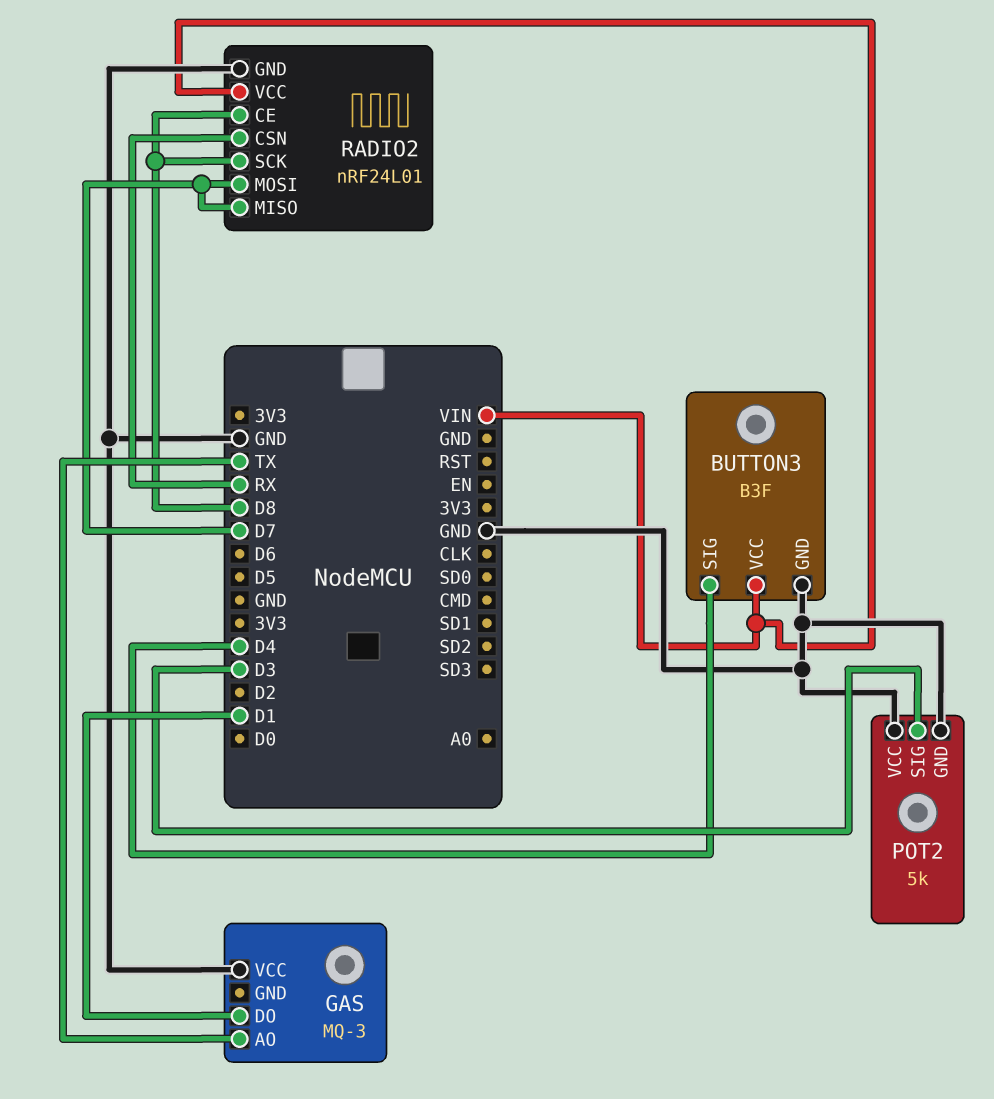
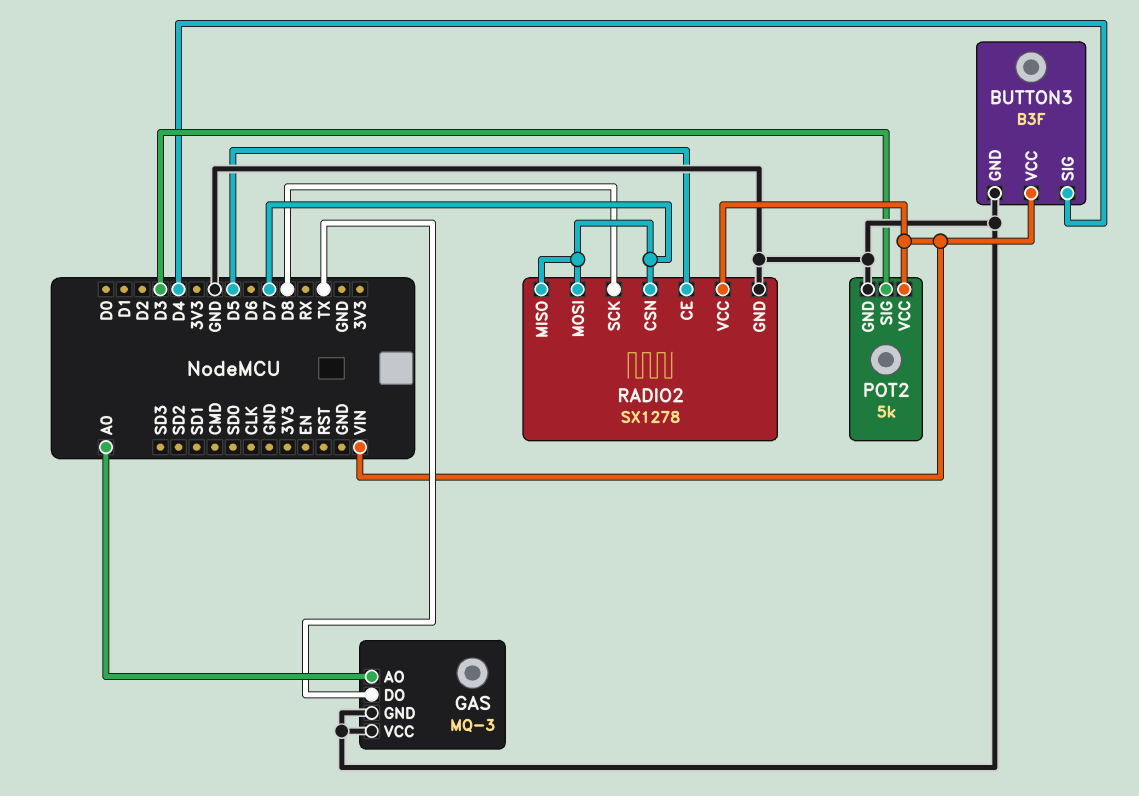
GAS pin AO: TX -> A0
GAS pin DO: D1 -> TX
GAS pin GND: none -> GND
POT2 pin VCC: GND -> VIN
RADIO2: nRF24L01 -> SX1278
RADIO2 pin CE: D8 -> D5
RADIO2 pin CSN: RX -> D7

